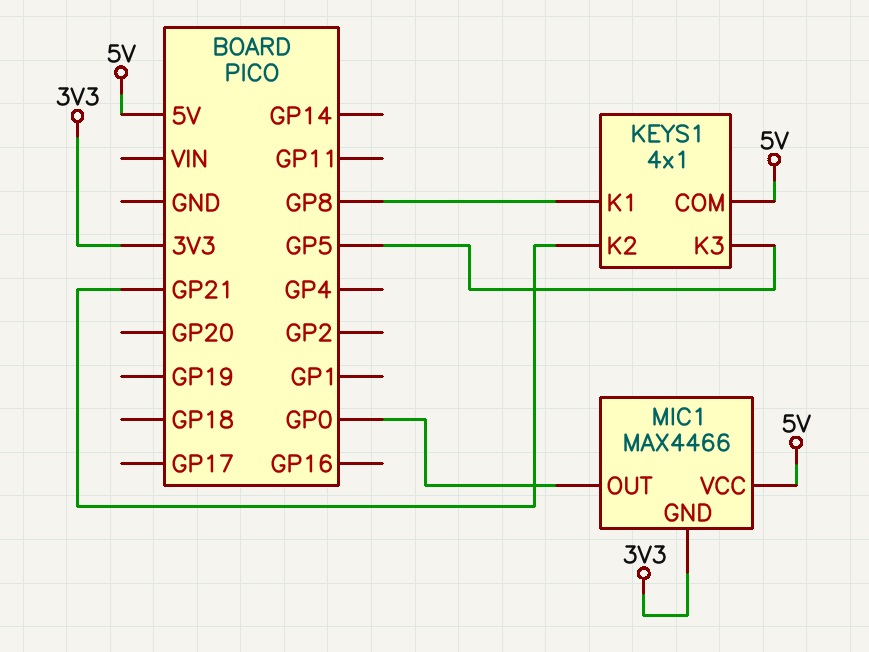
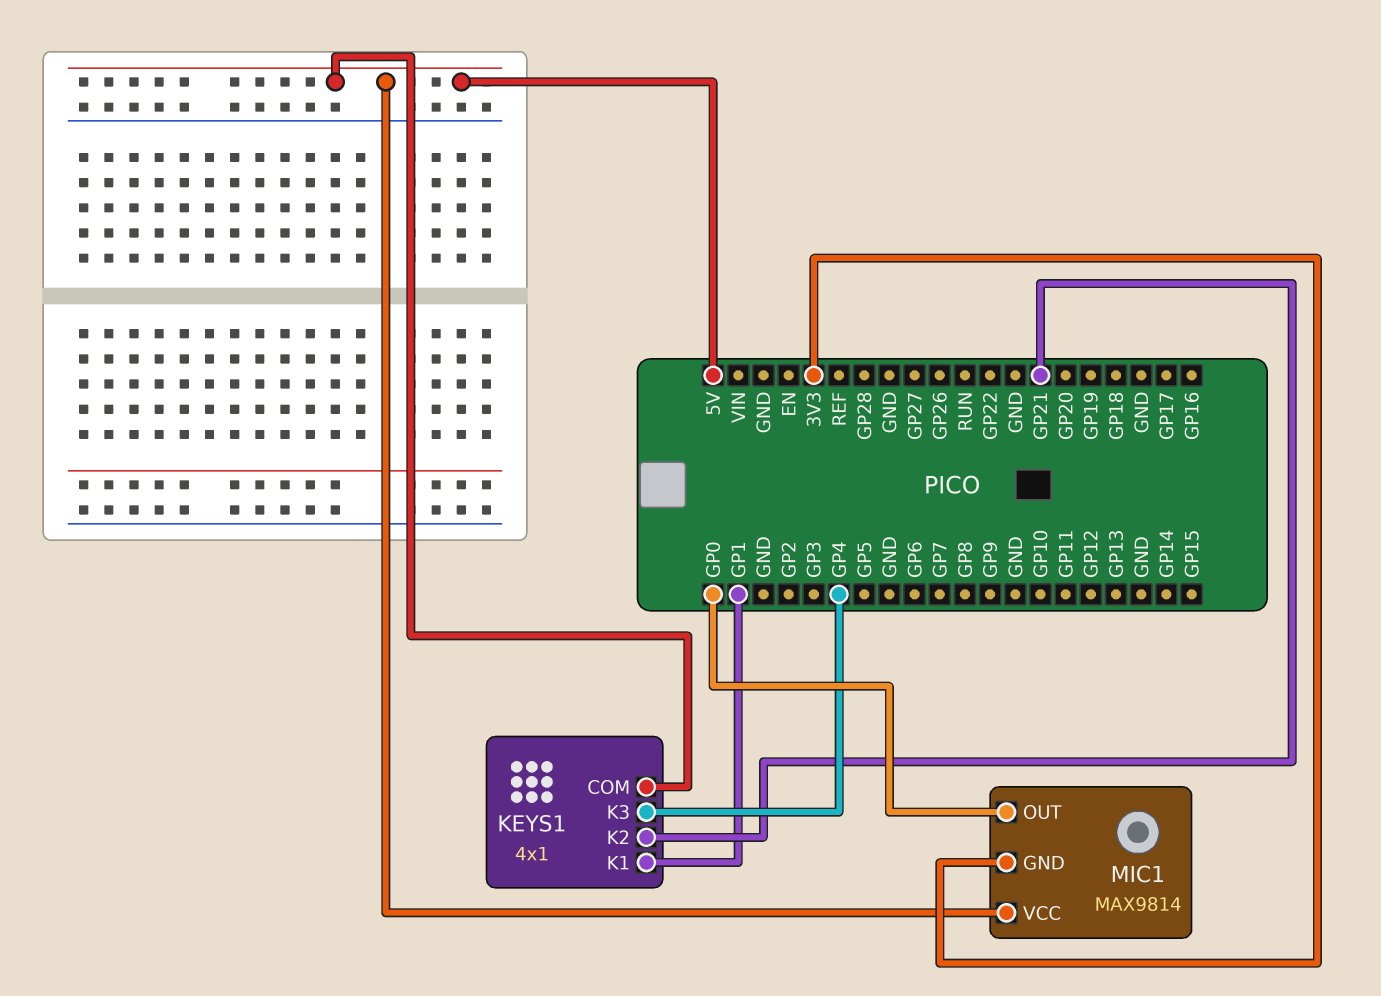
KEYS1 pin K1: GP8 -> GP1
KEYS1 pin K3: GP5 -> GP4
MIC1: MAX4466 -> MAX9814

